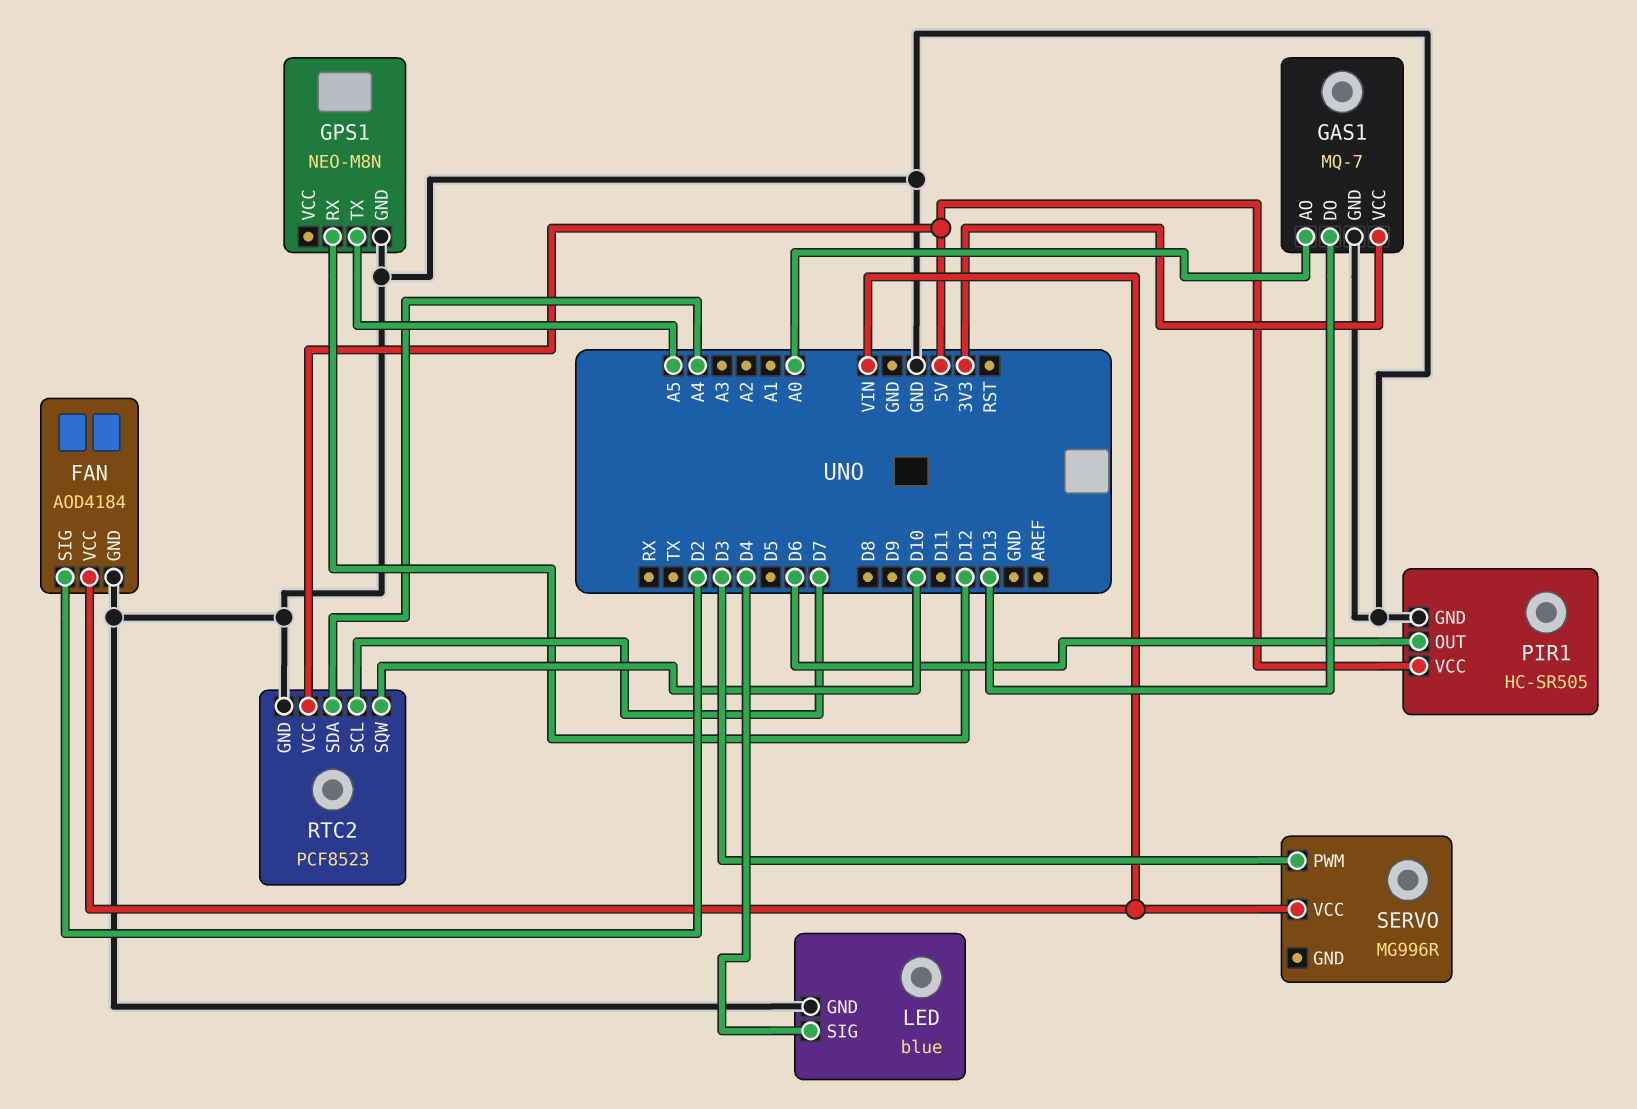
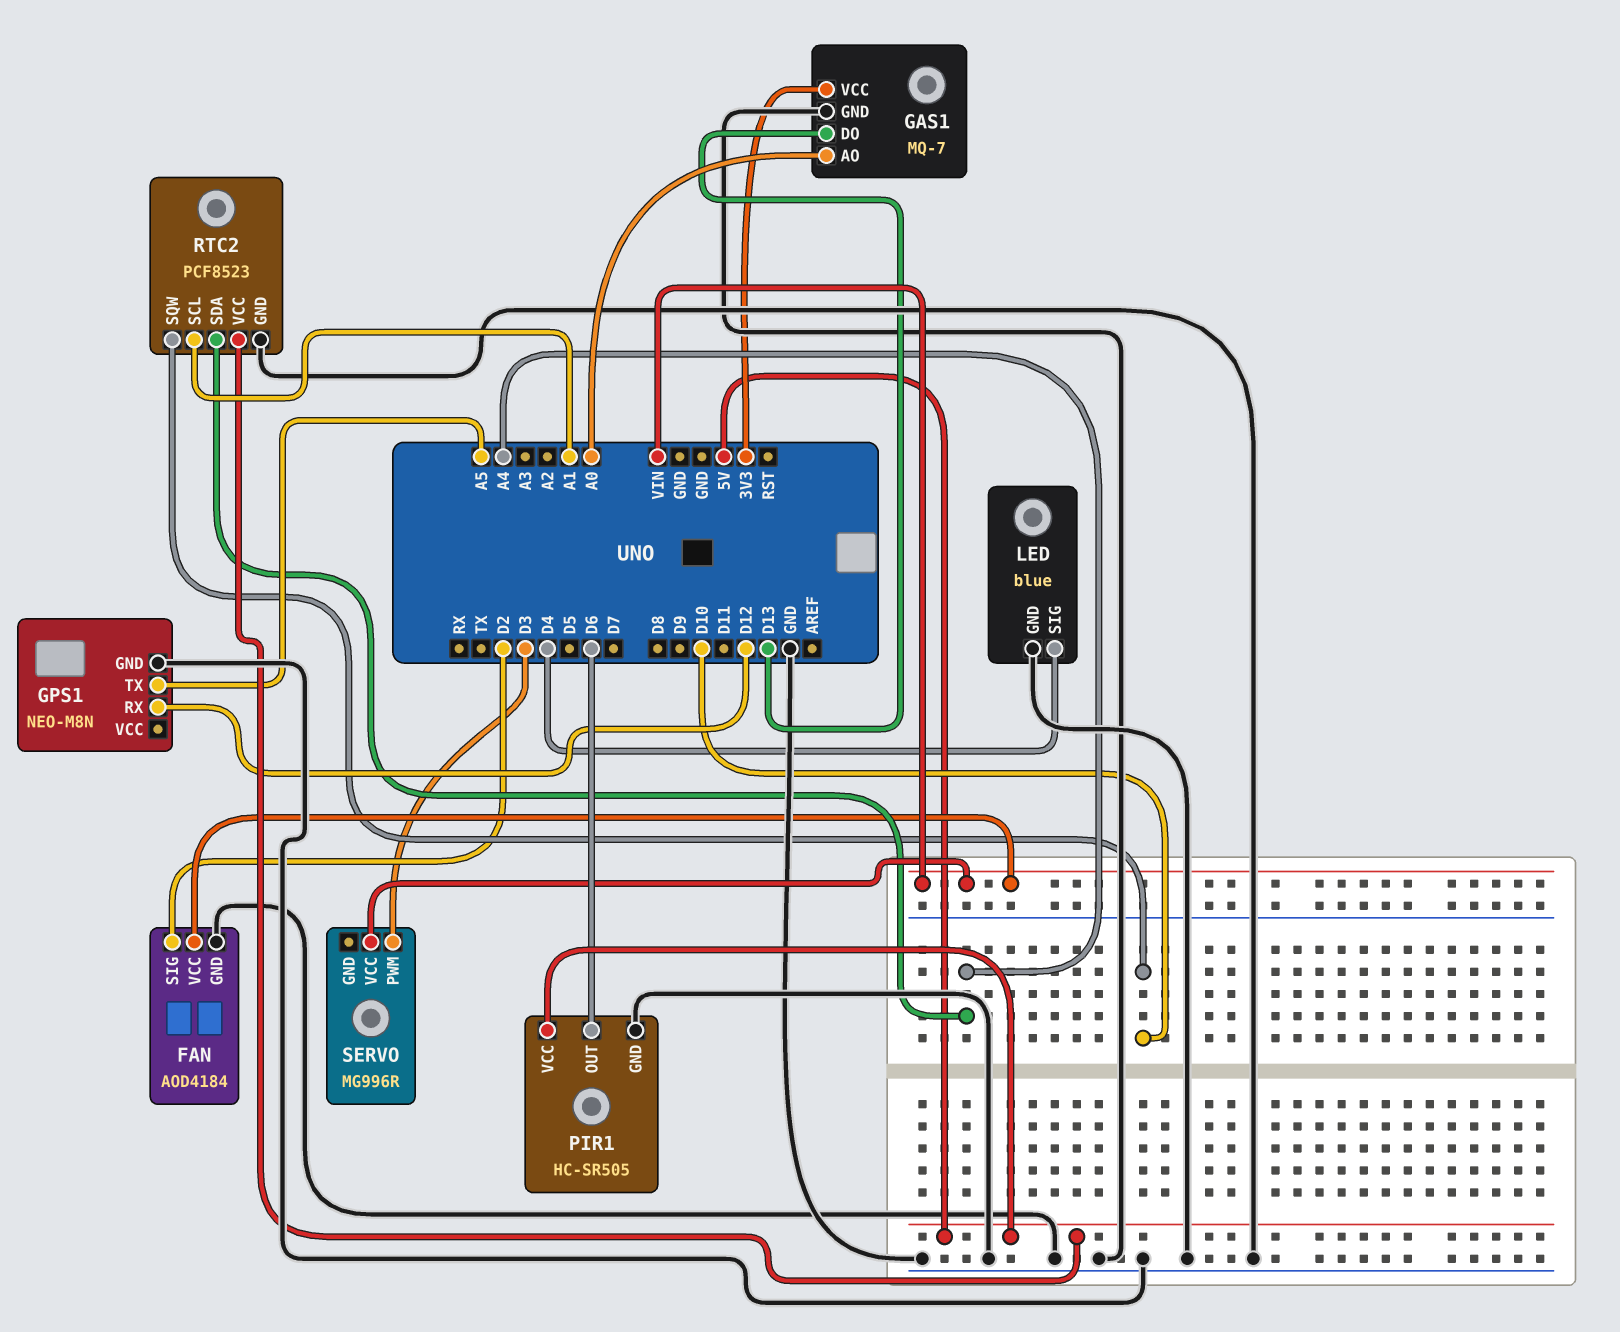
RTC2 pin SCL: D7 -> A1

